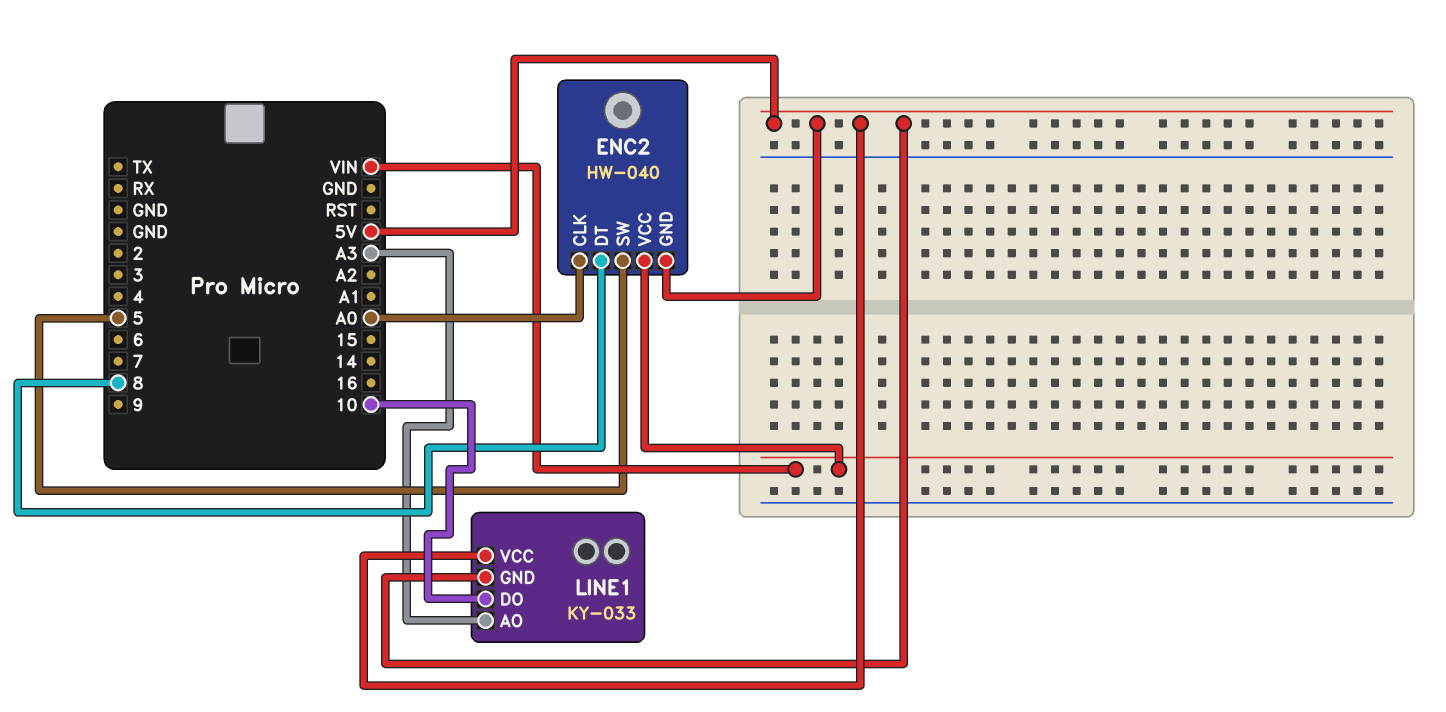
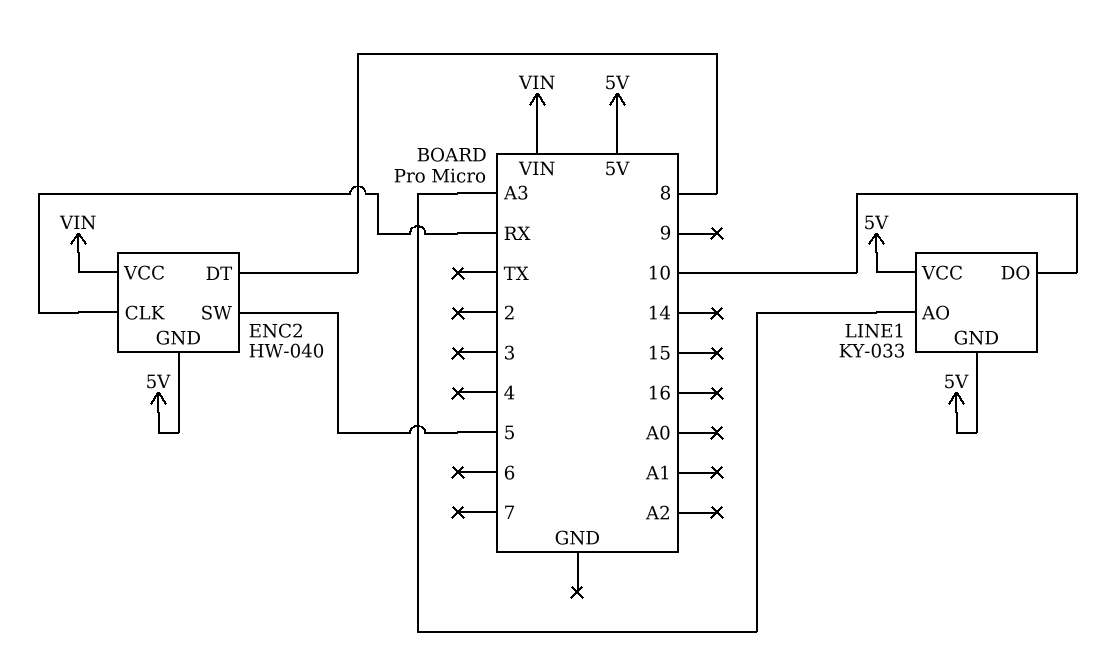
ENC2 pin CLK: A0 -> RX

